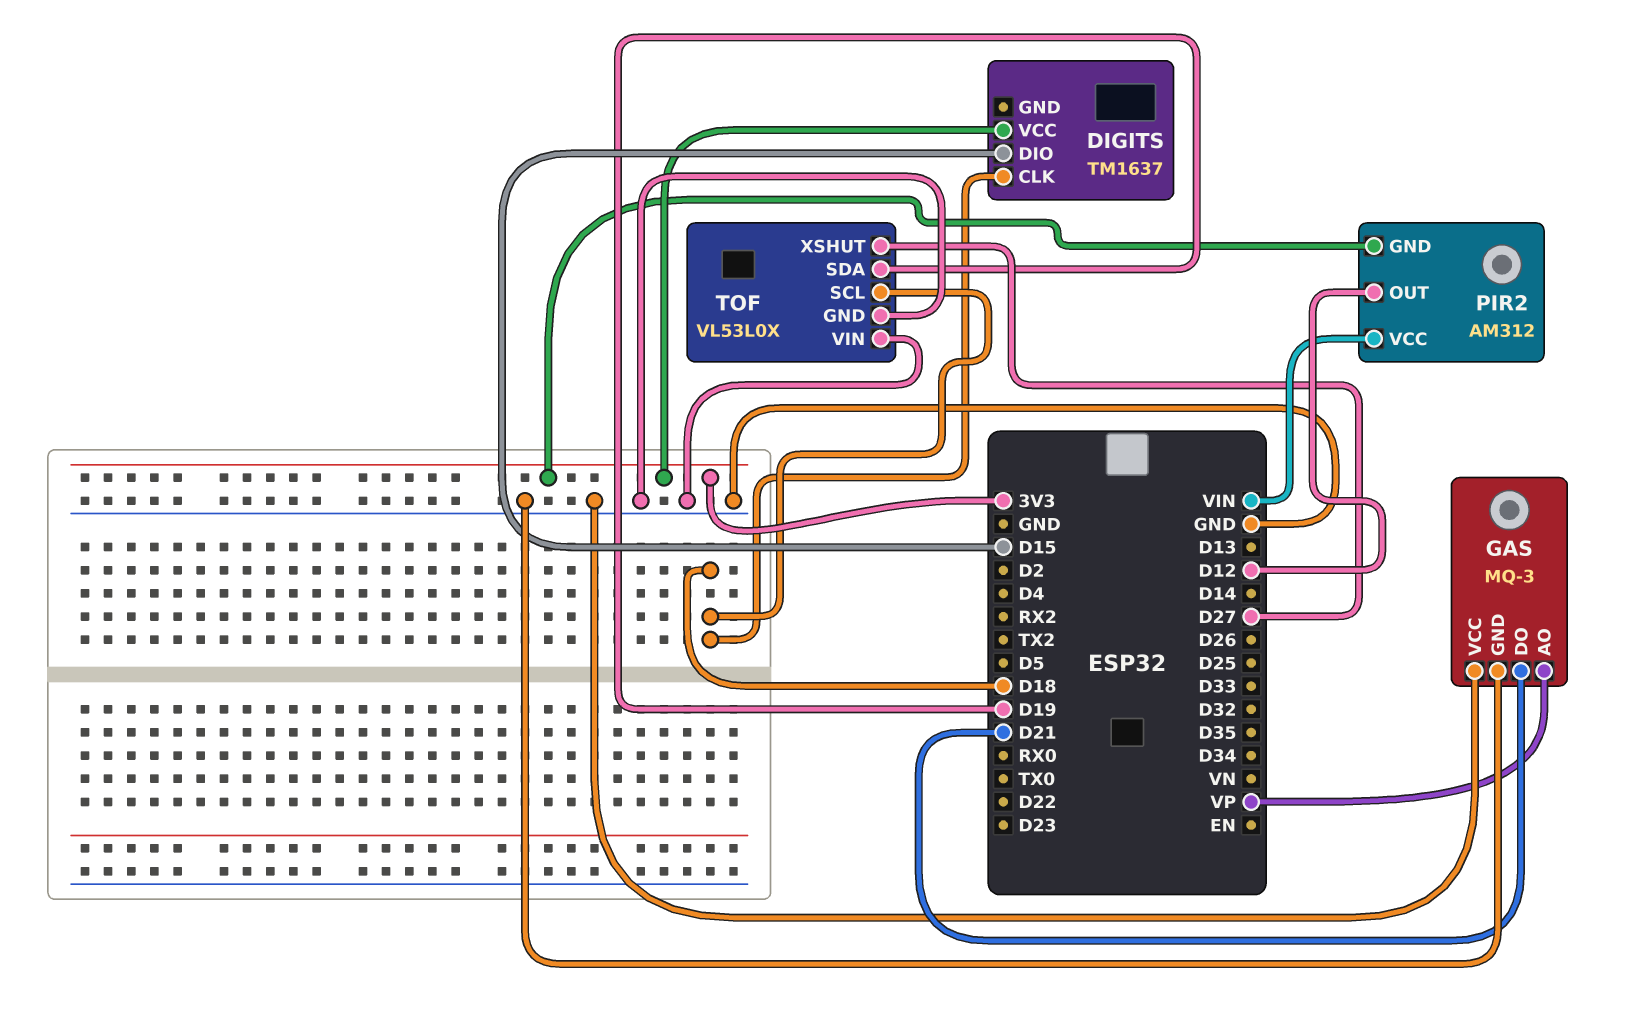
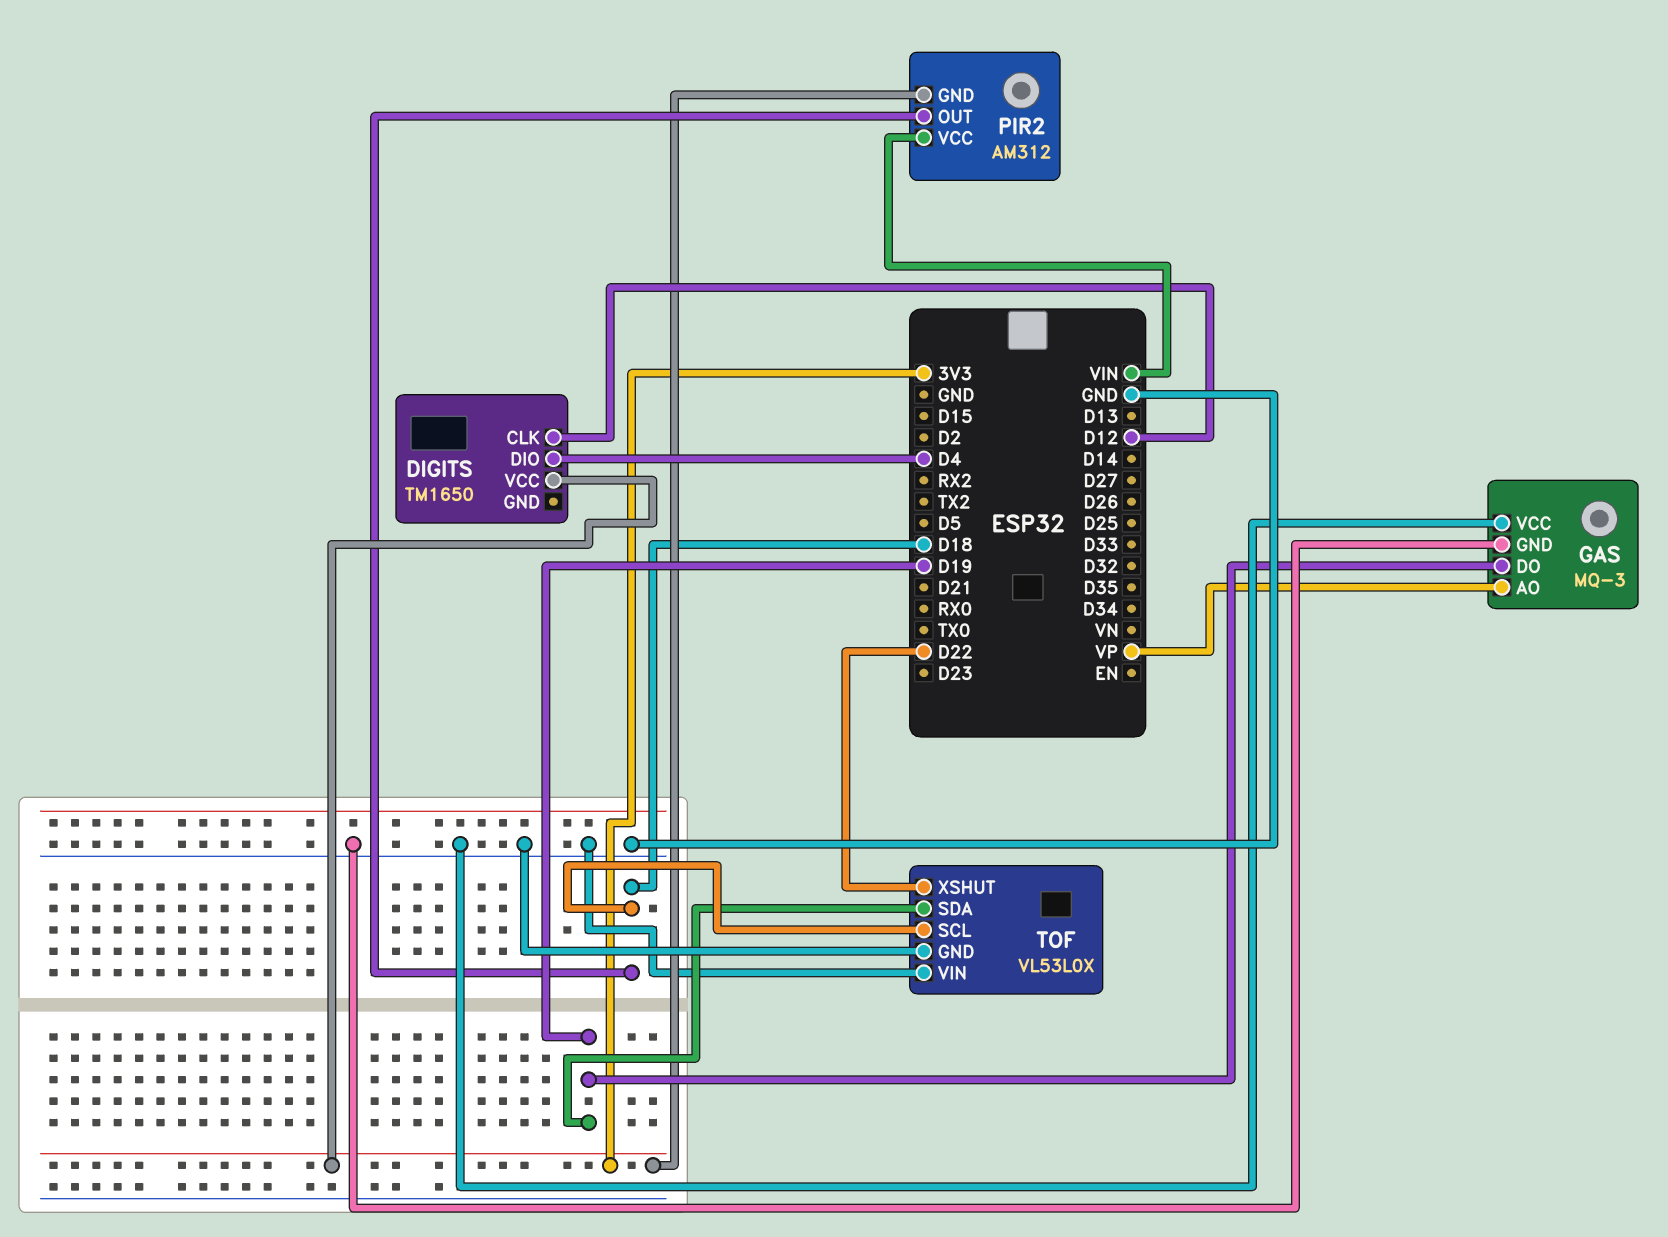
DIGITS: TM1637 -> TM1650
DIGITS pin CLK: D18 -> D12
DIGITS pin DIO: D15 -> D4
GAS pin DO: D21 -> D19
PIR2 pin OUT: D12 -> D18
TOF pin XSHUT: D27 -> D22

